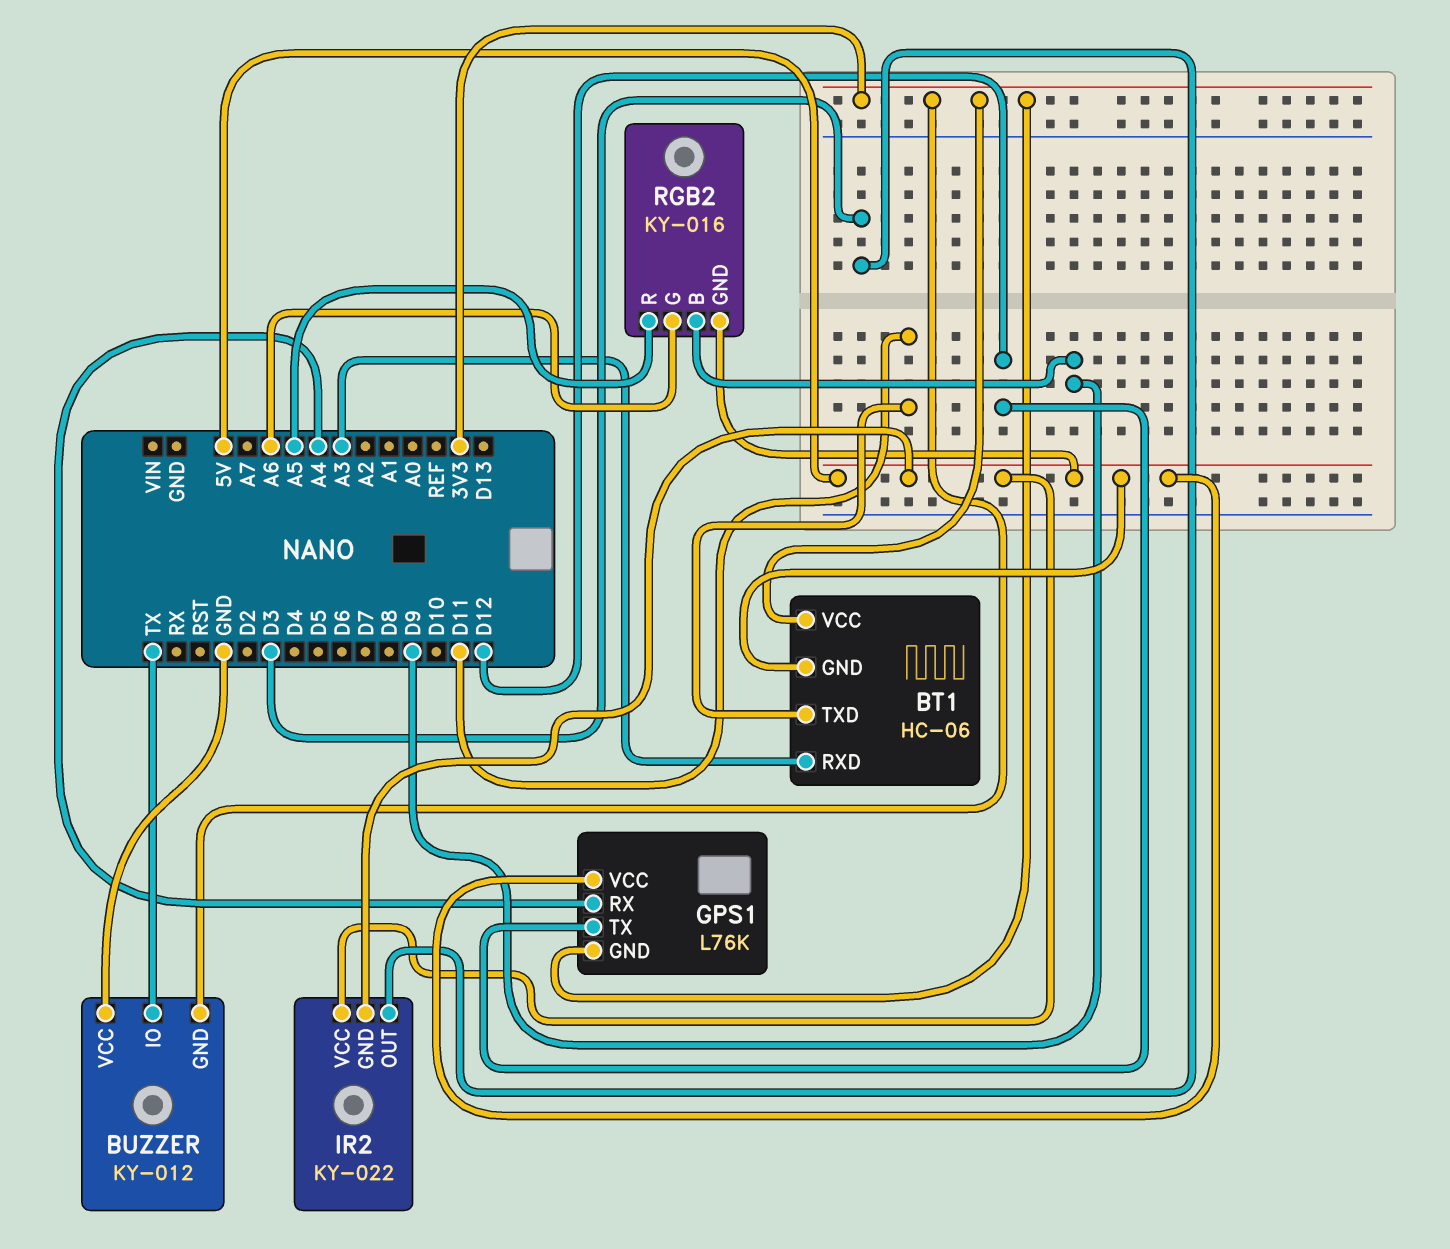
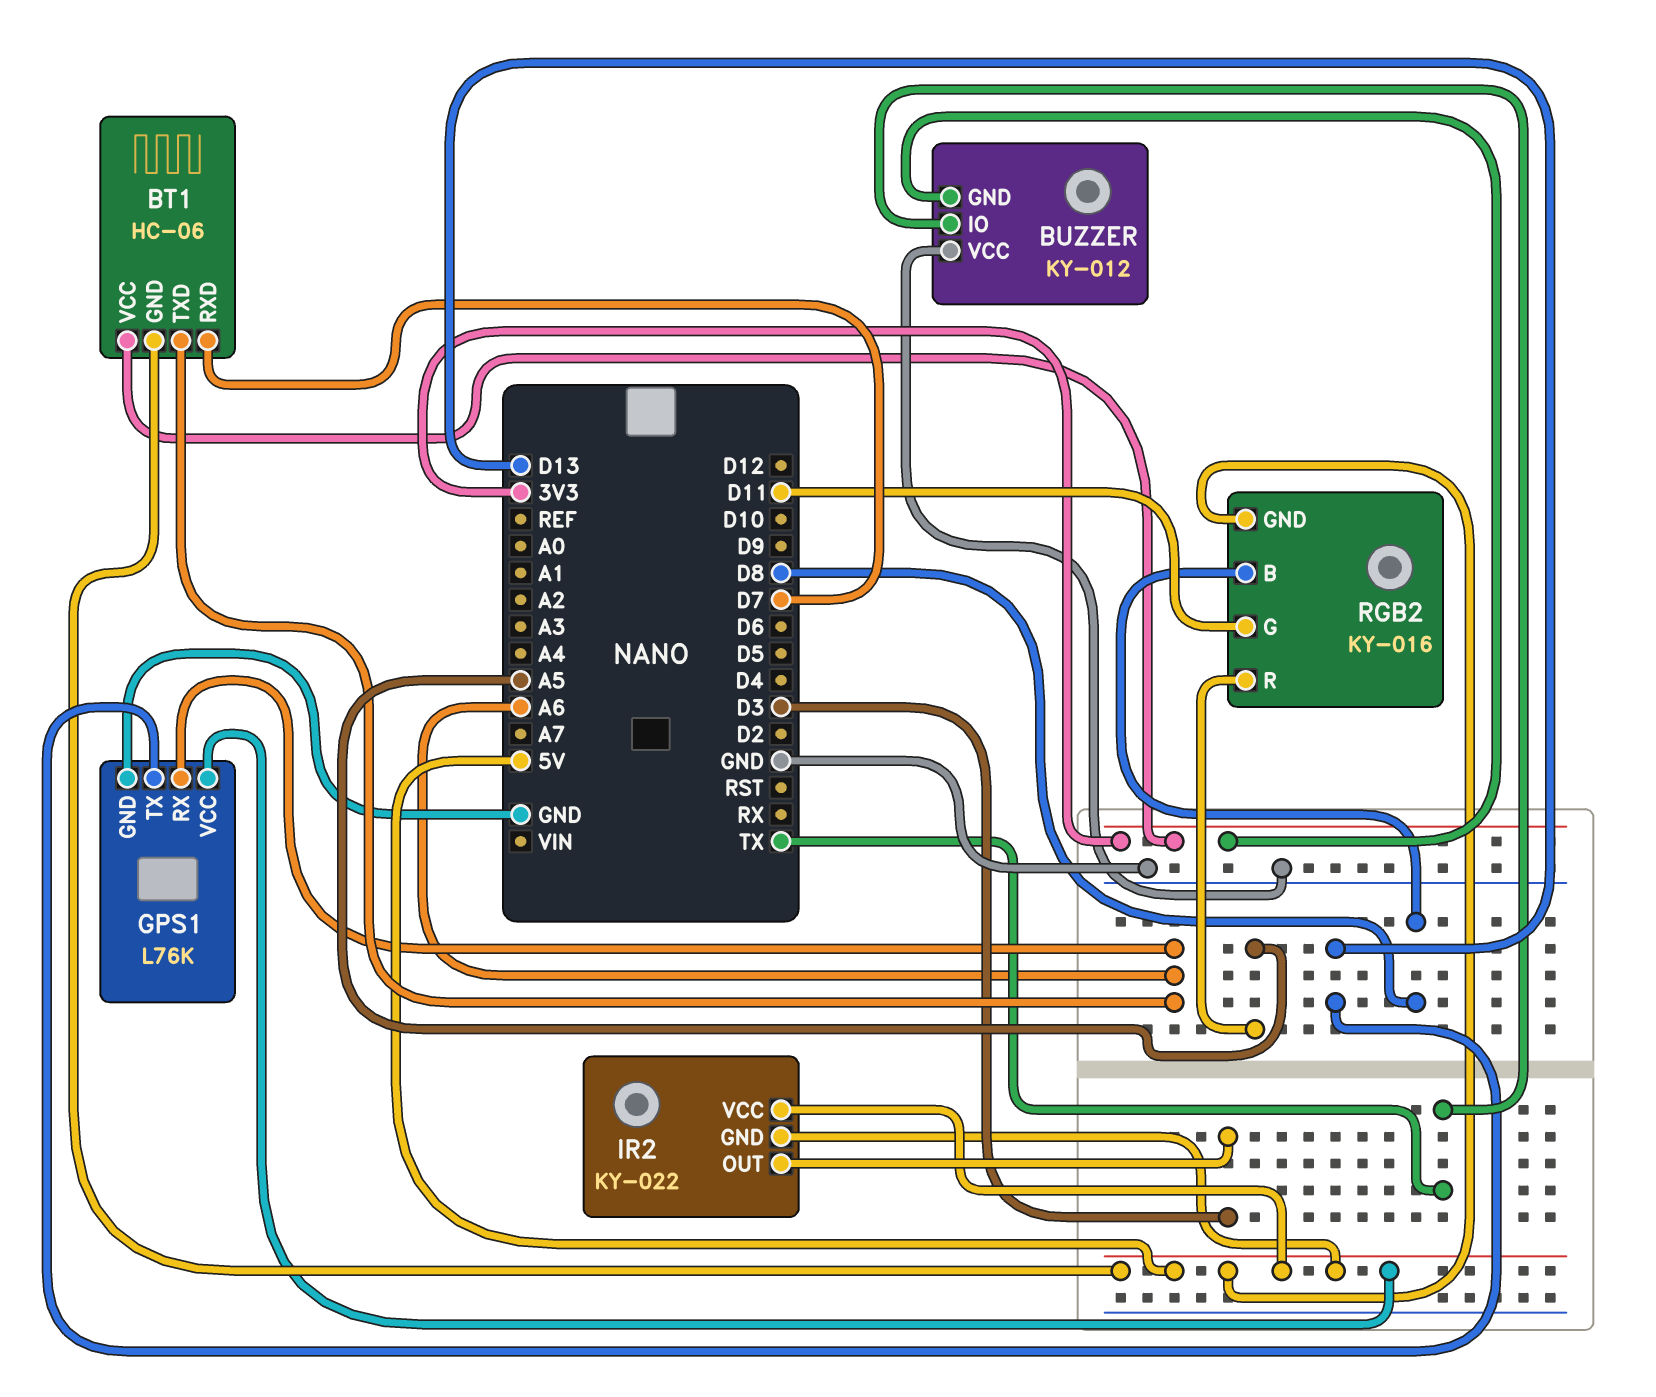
BT1 pin RXD: A3 -> D7
BT1 pin TXD: D11 -> A6
GPS1 pin GND: 3V3 -> GND
GPS1 pin RX: A4 -> A6
GPS1 pin TX: D12 -> D13
RGB2 pin B: D9 -> D8
RGB2 pin G: A6 -> D11

